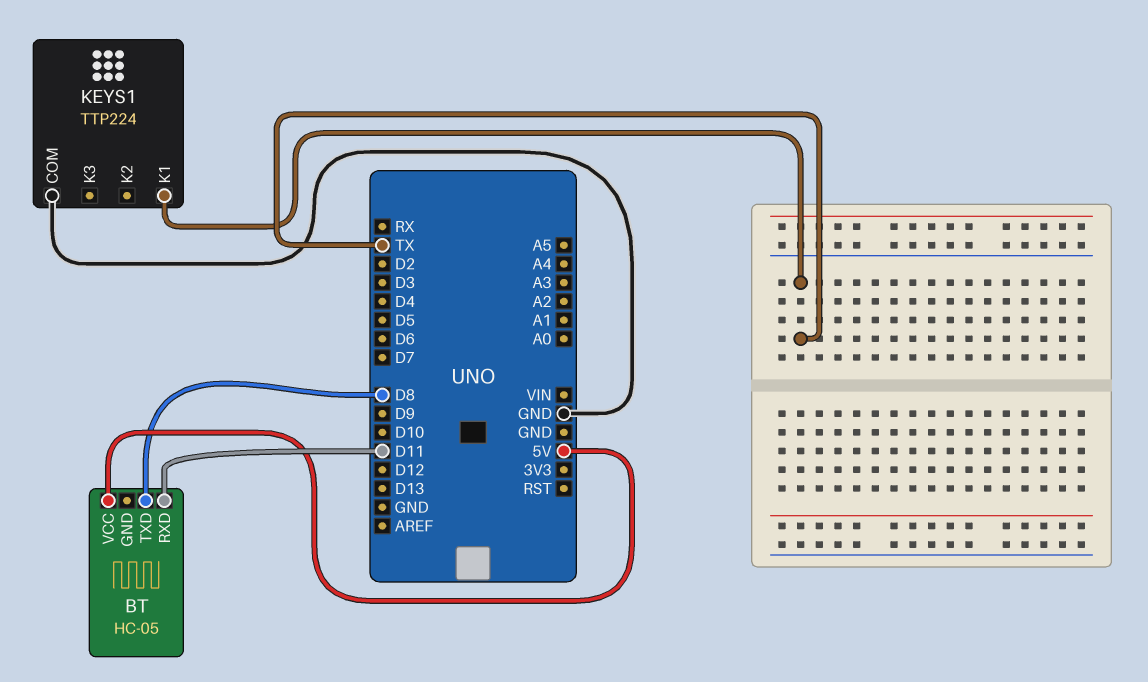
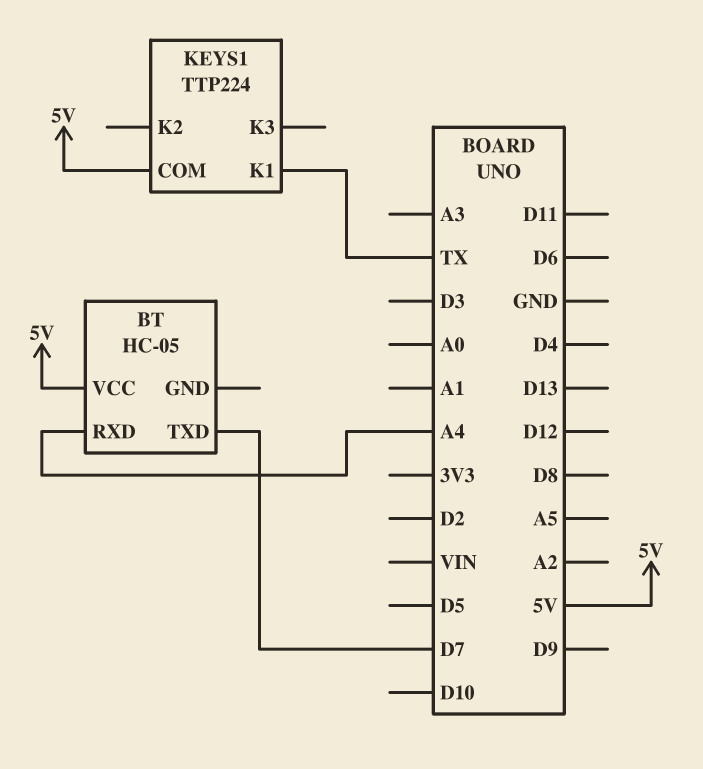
BT pin RXD: D11 -> A4
BT pin TXD: D8 -> D7
KEYS1 pin COM: GND -> 5V

